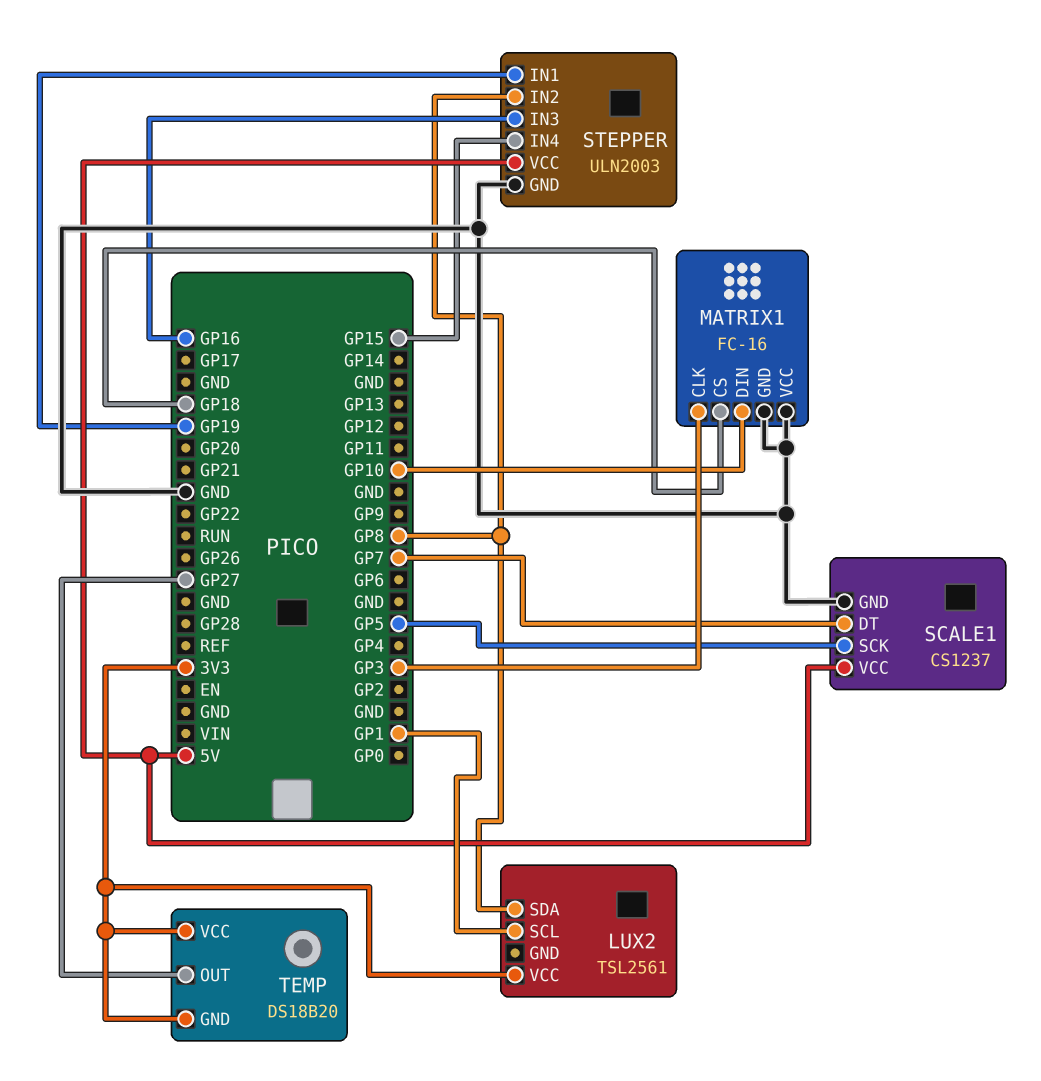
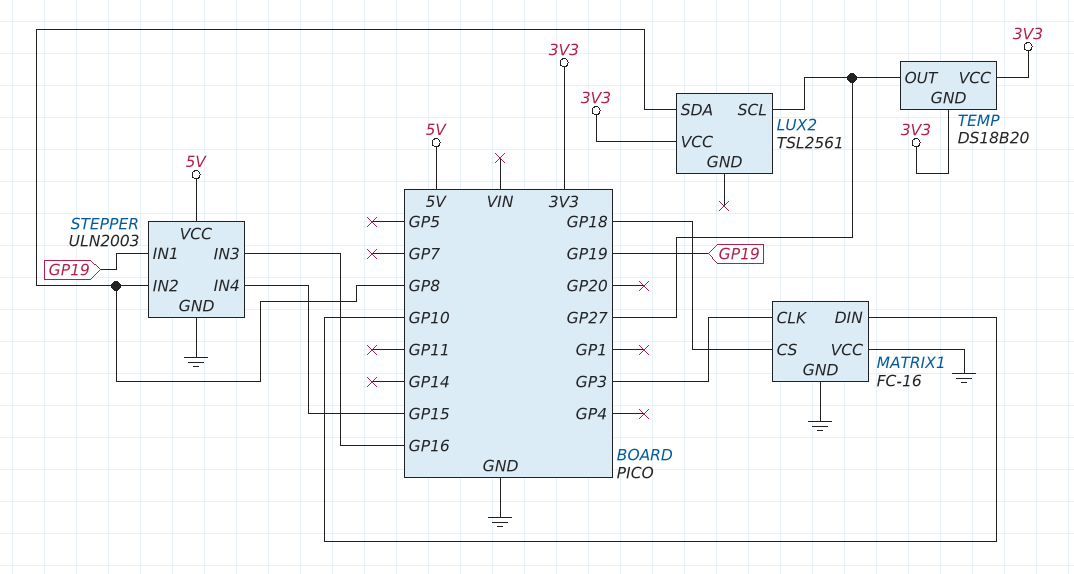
LUX2 pin SCL: GP1 -> GP27
SCALE1: CS1237 -> none
SCALE1 pin DT: GP7 -> none
SCALE1 pin GND: GND -> none
SCALE1 pin SCK: GP5 -> none
SCALE1 pin VCC: 5V -> none

